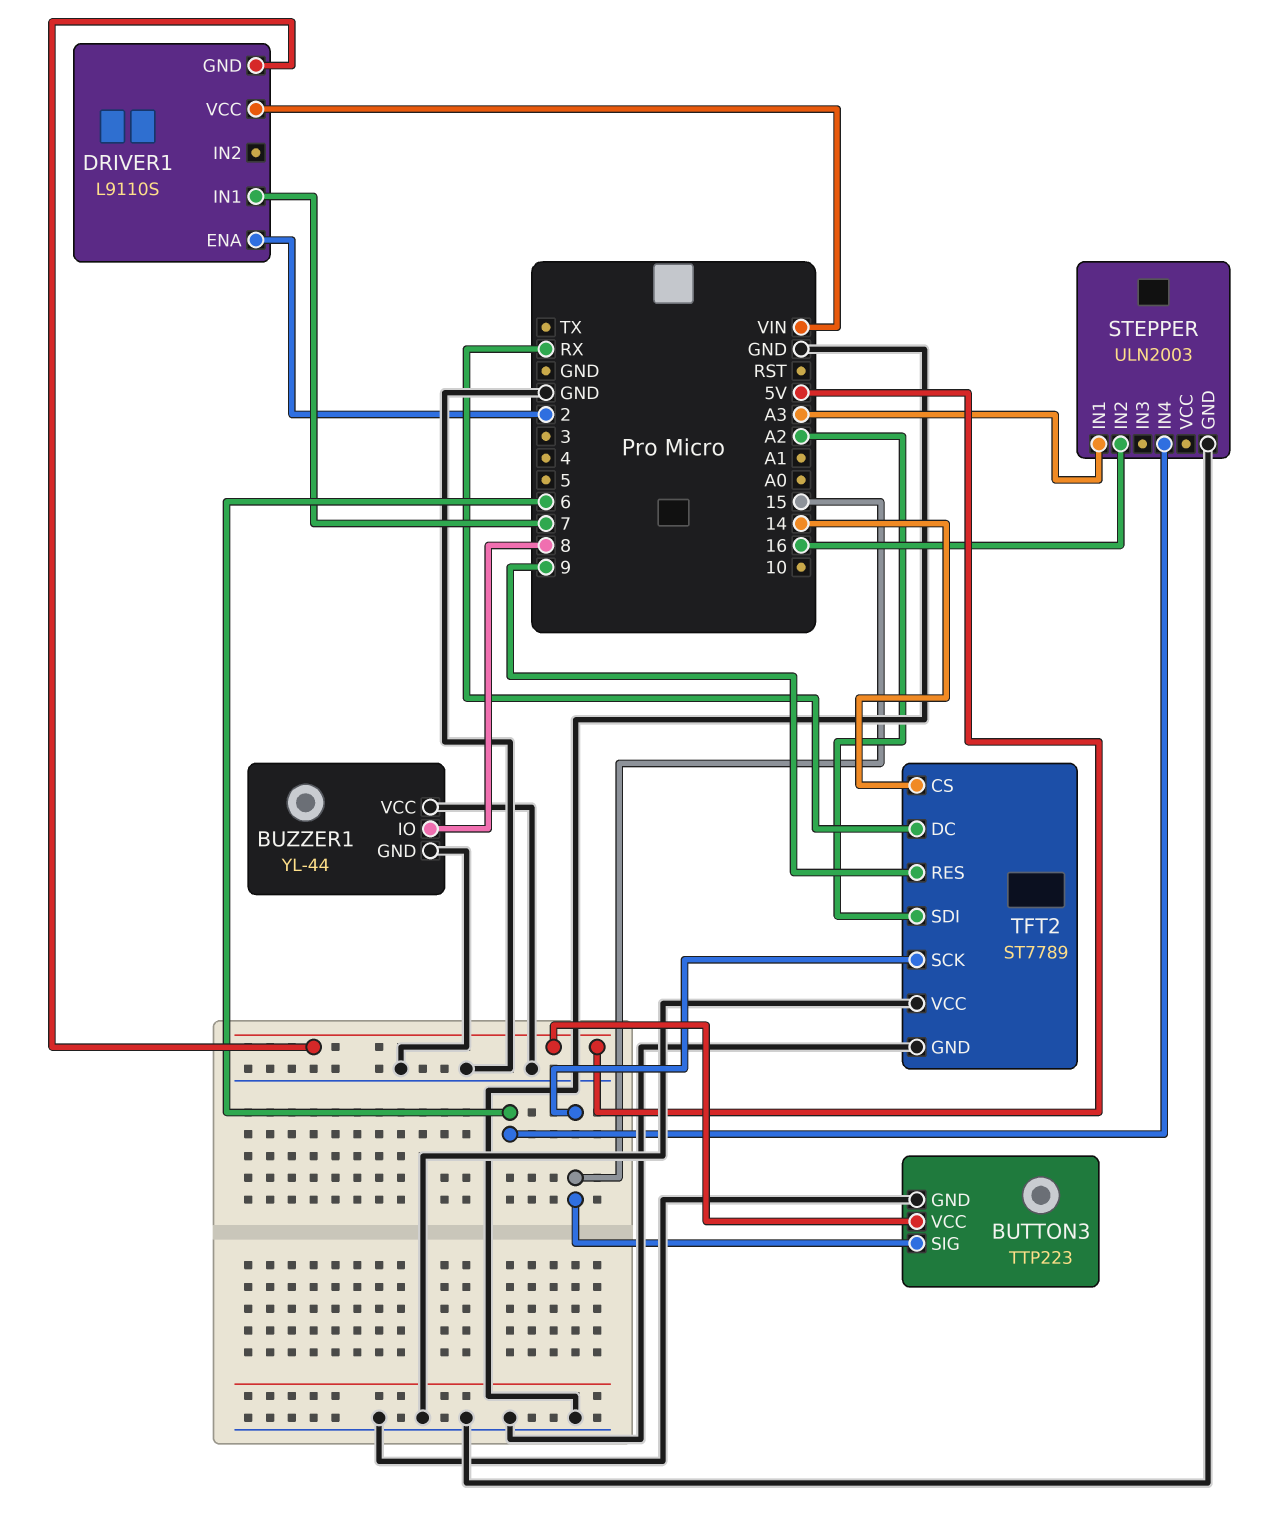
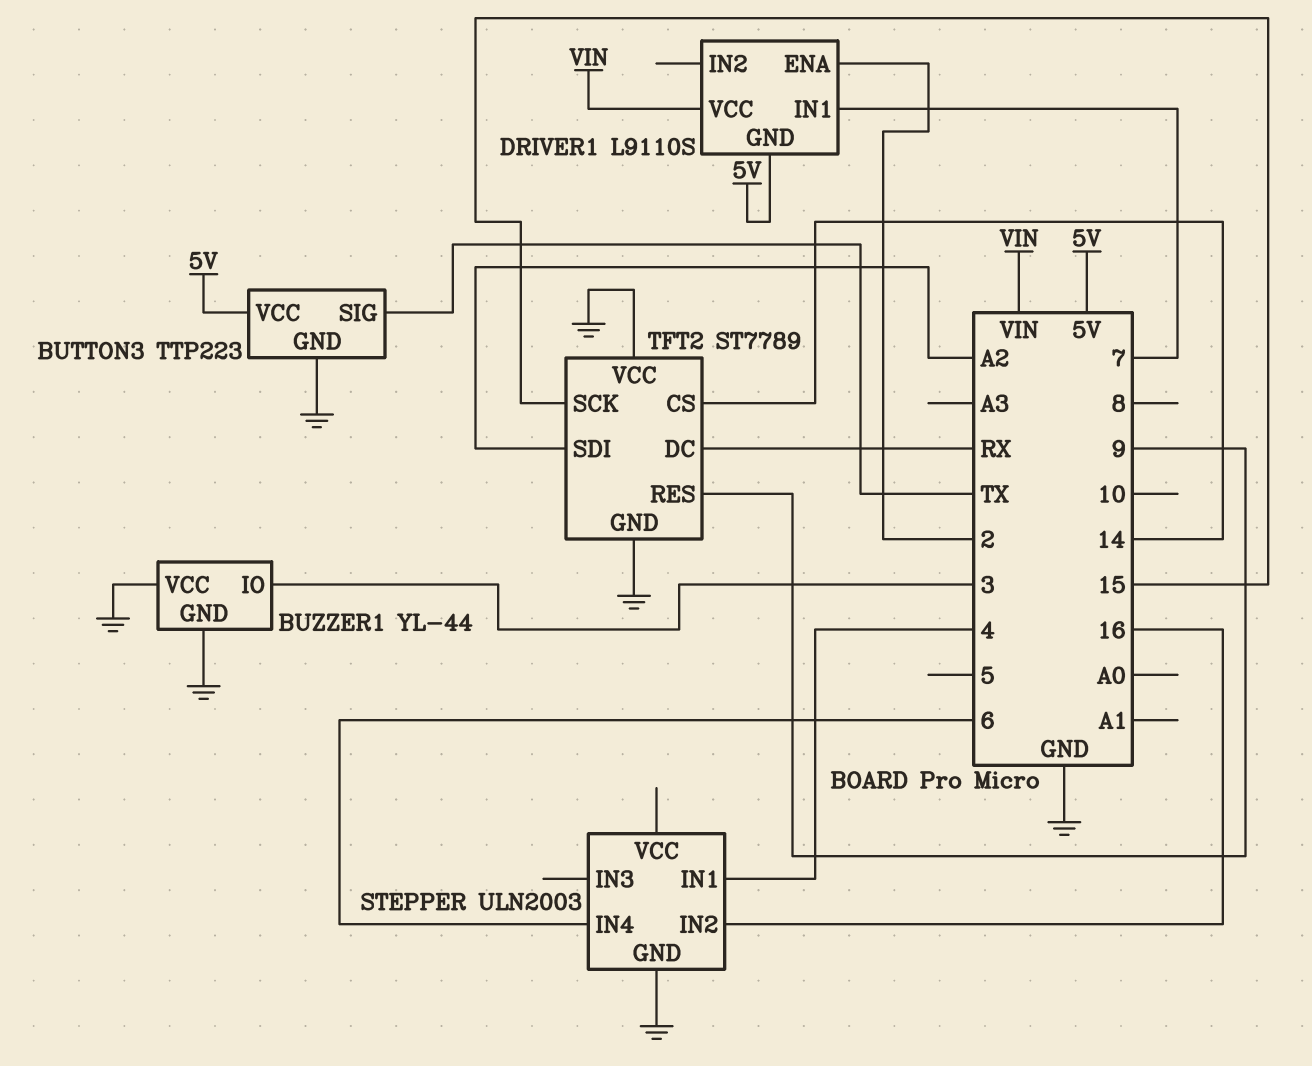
BUTTON3 pin SIG: 15 -> TX
BUZZER1 pin IO: 8 -> 3
STEPPER pin IN1: A3 -> 4

